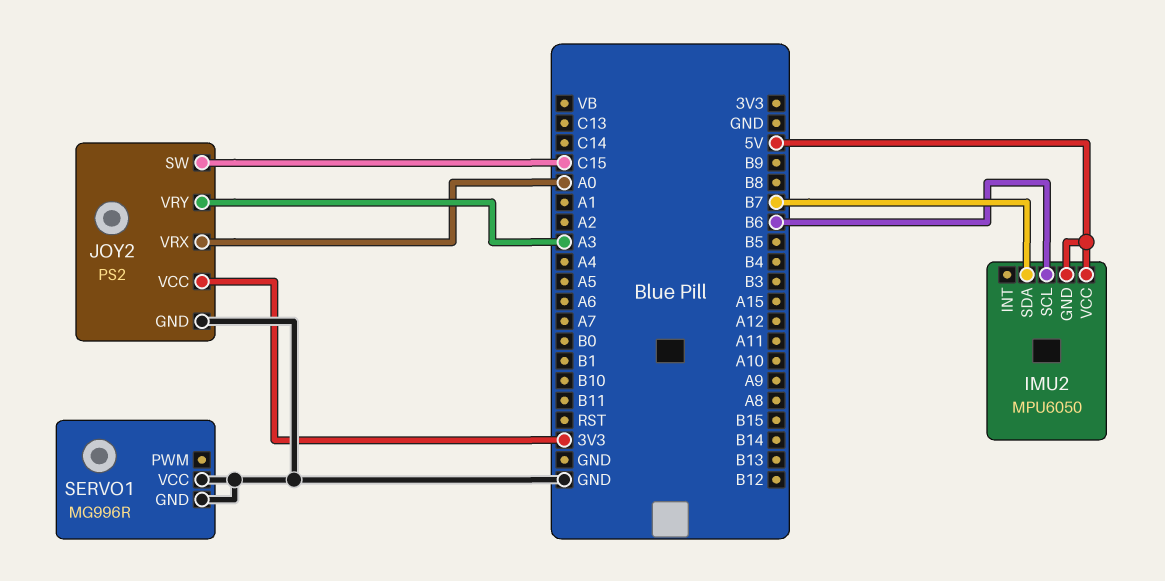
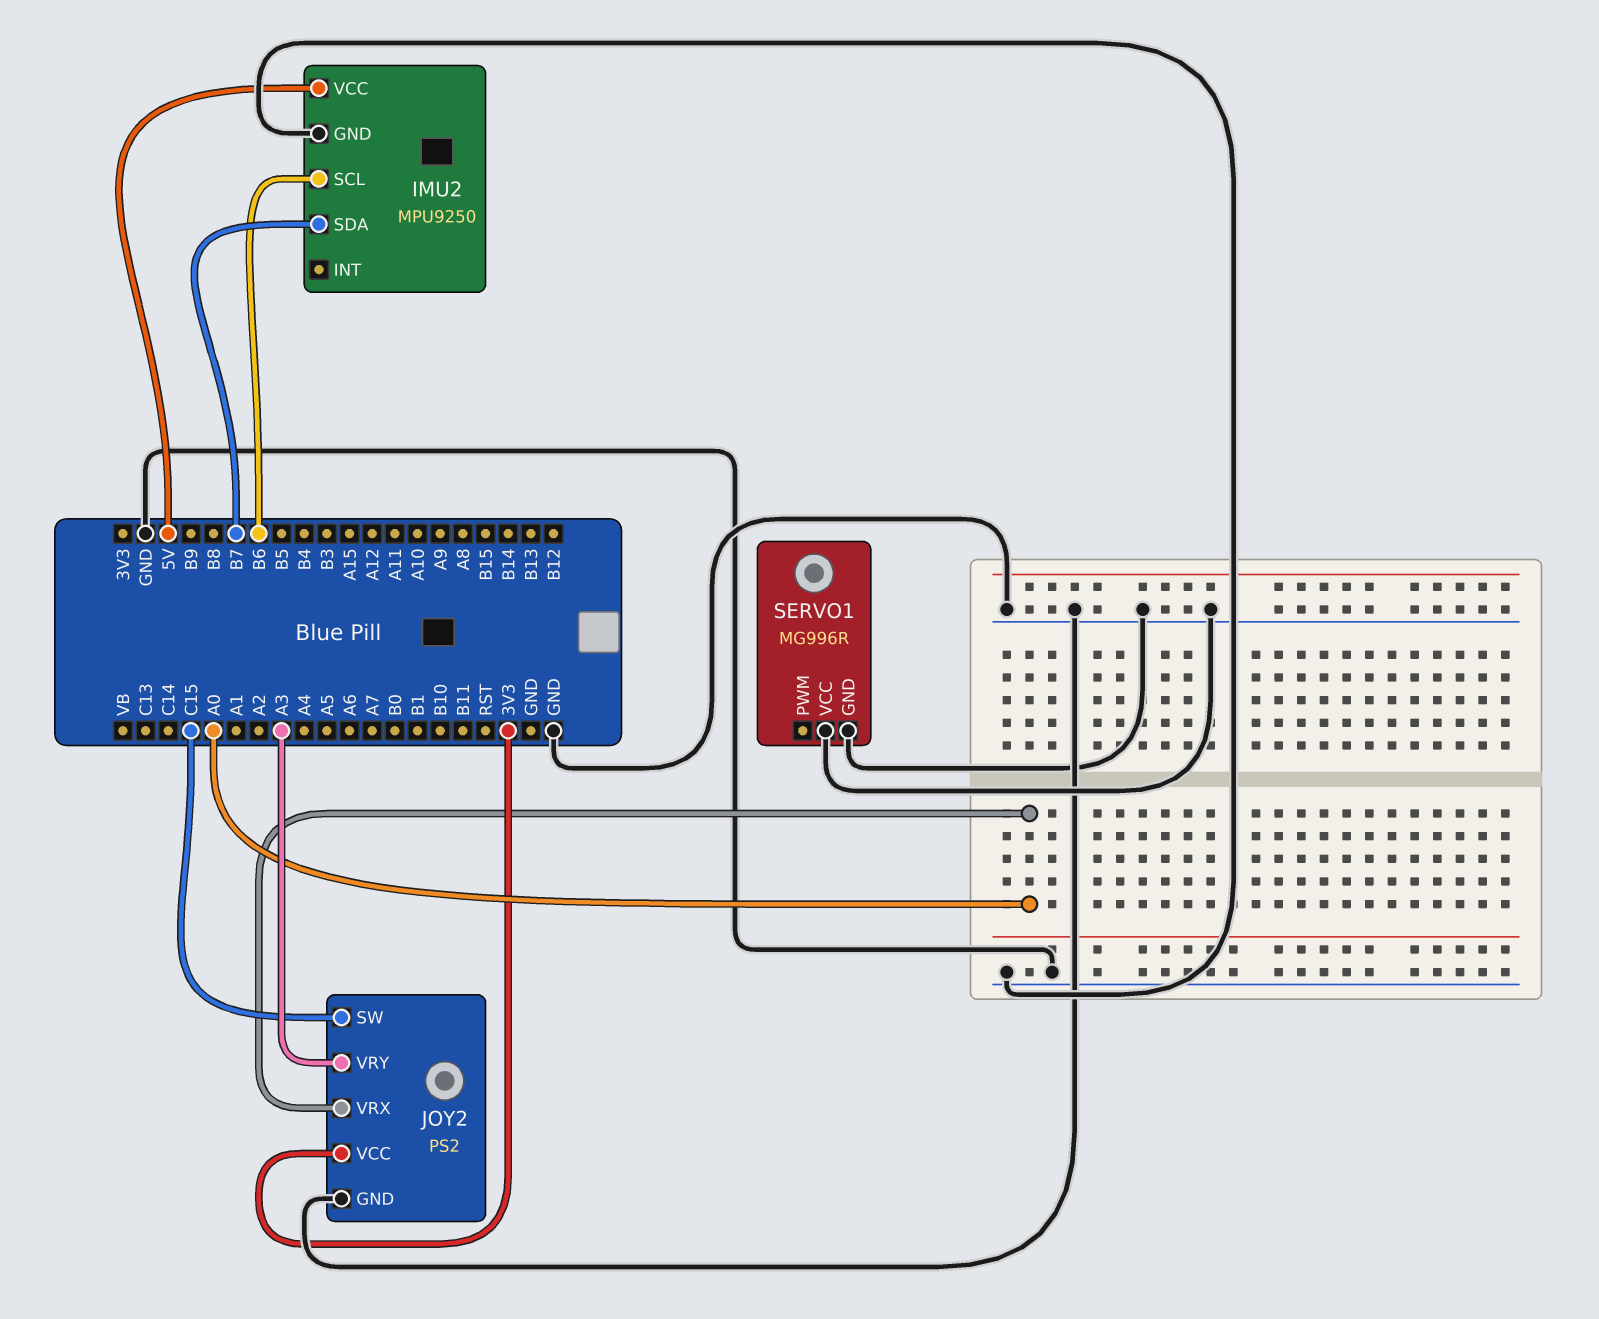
IMU2: MPU6050 -> MPU9250
IMU2 pin GND: 5V -> GND

